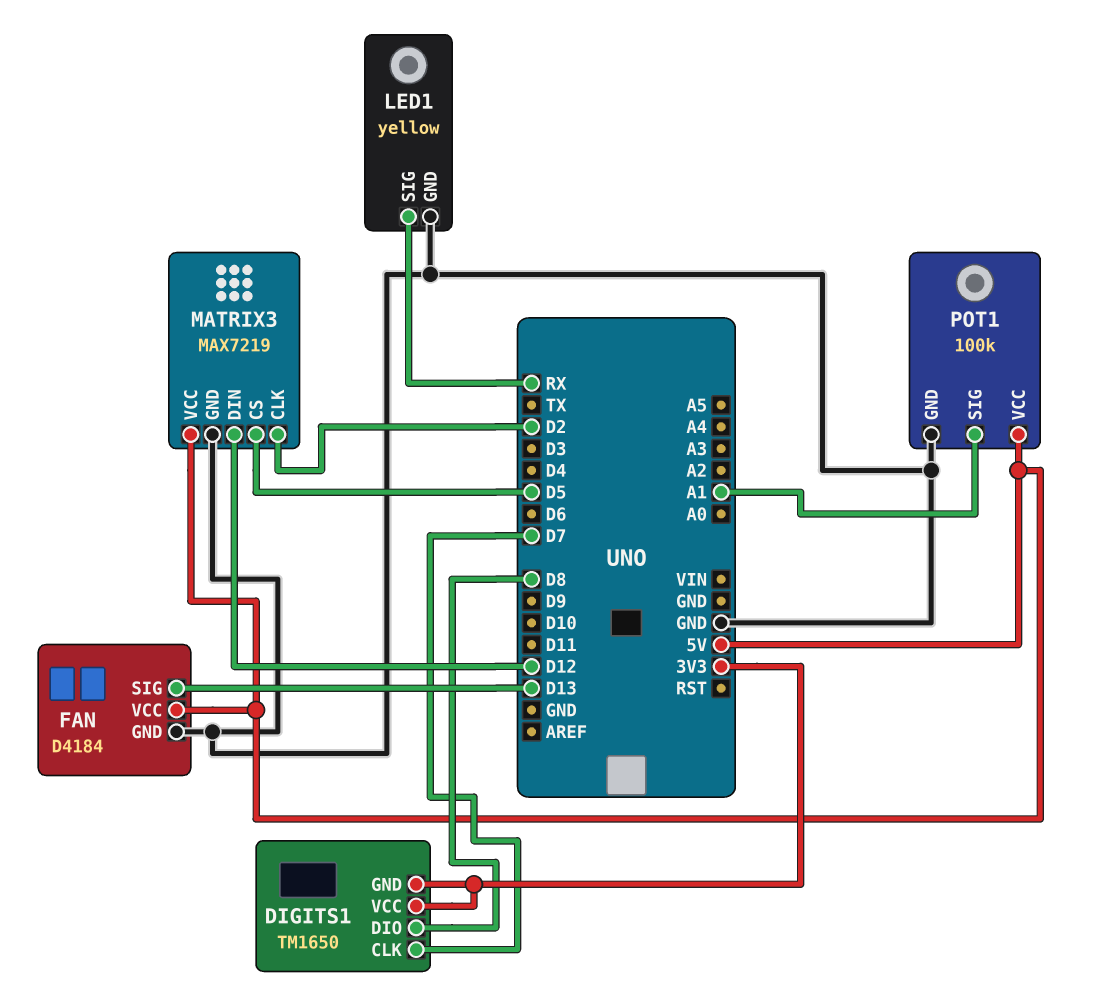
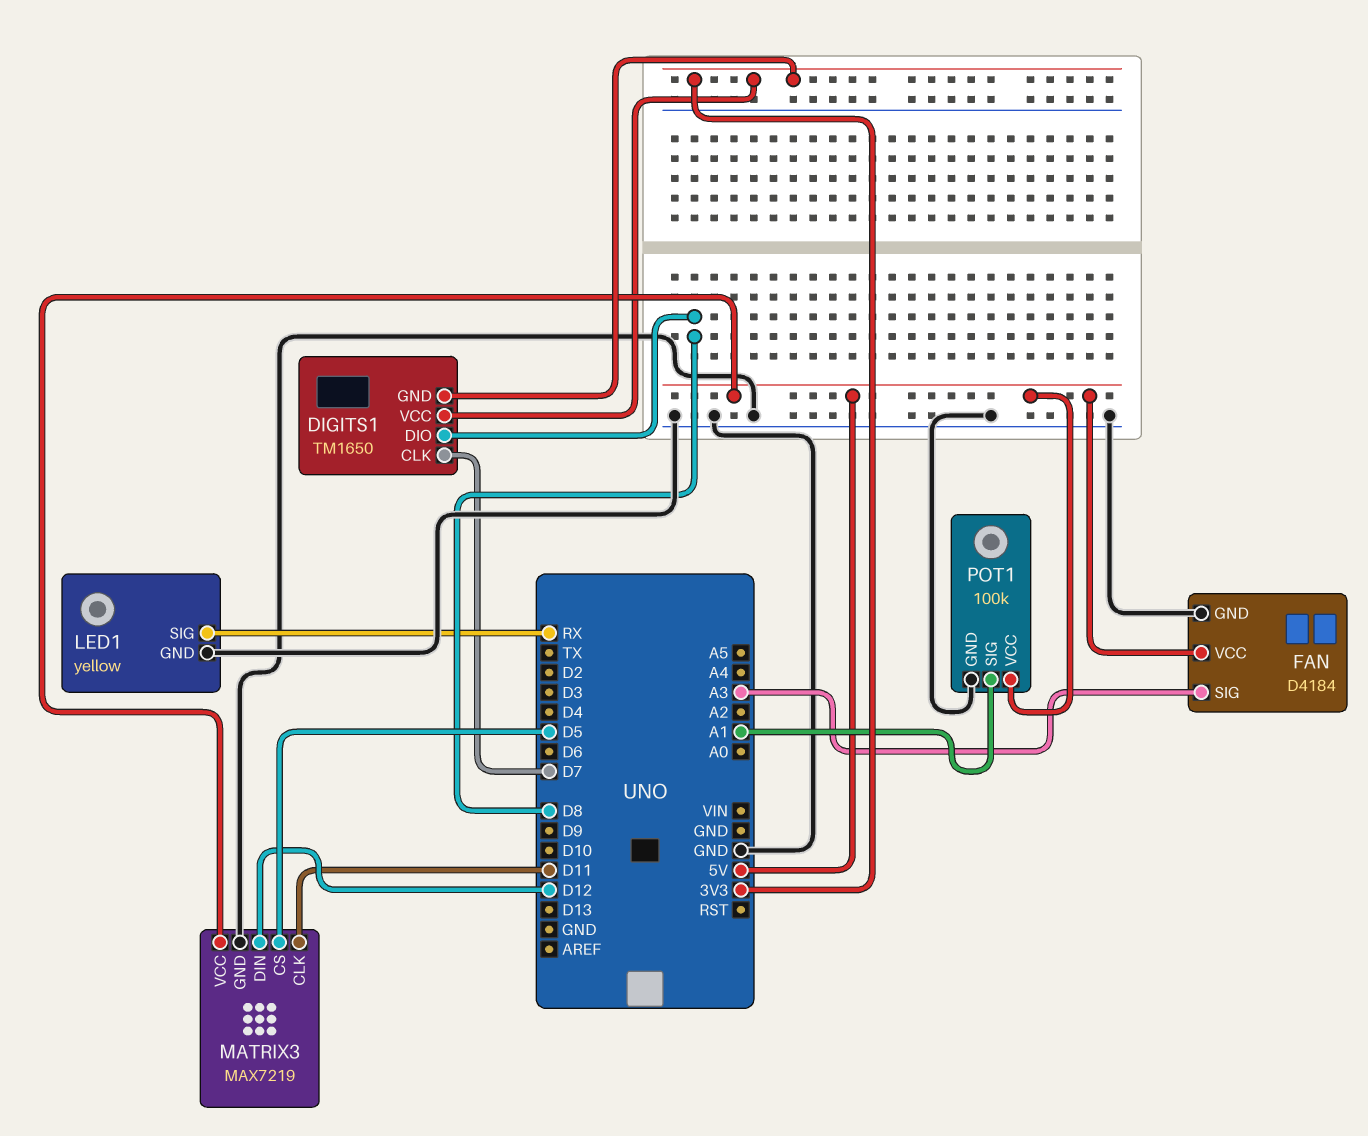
FAN pin SIG: D13 -> A3
MATRIX3 pin CLK: D2 -> D11

